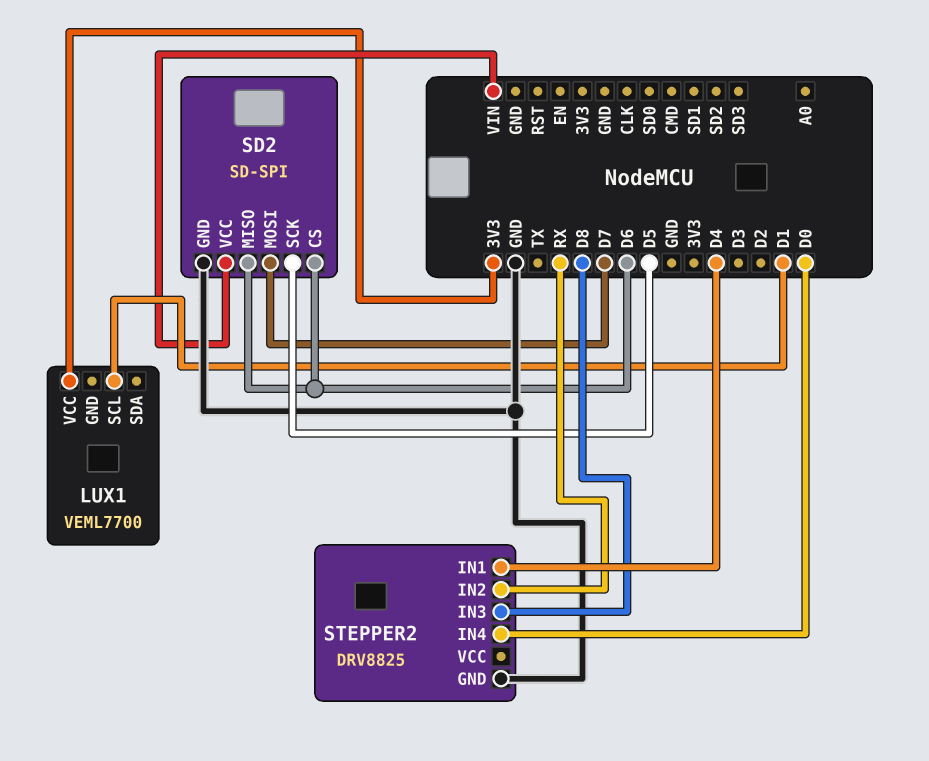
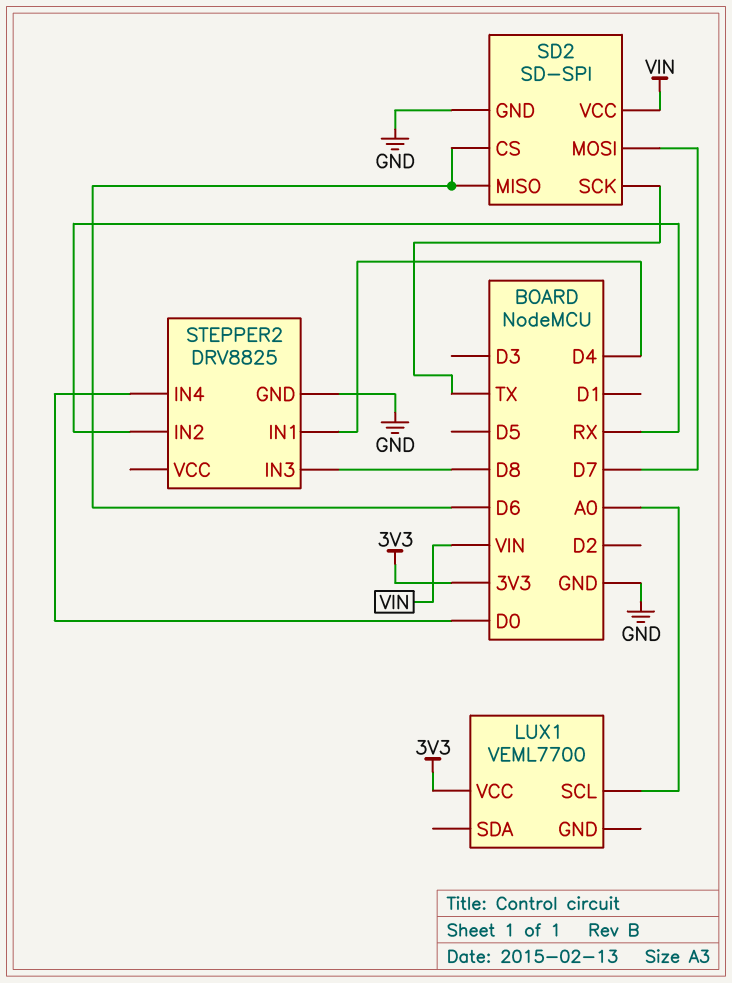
LUX1 pin SCL: D1 -> A0
SD2 pin SCK: D5 -> TX

